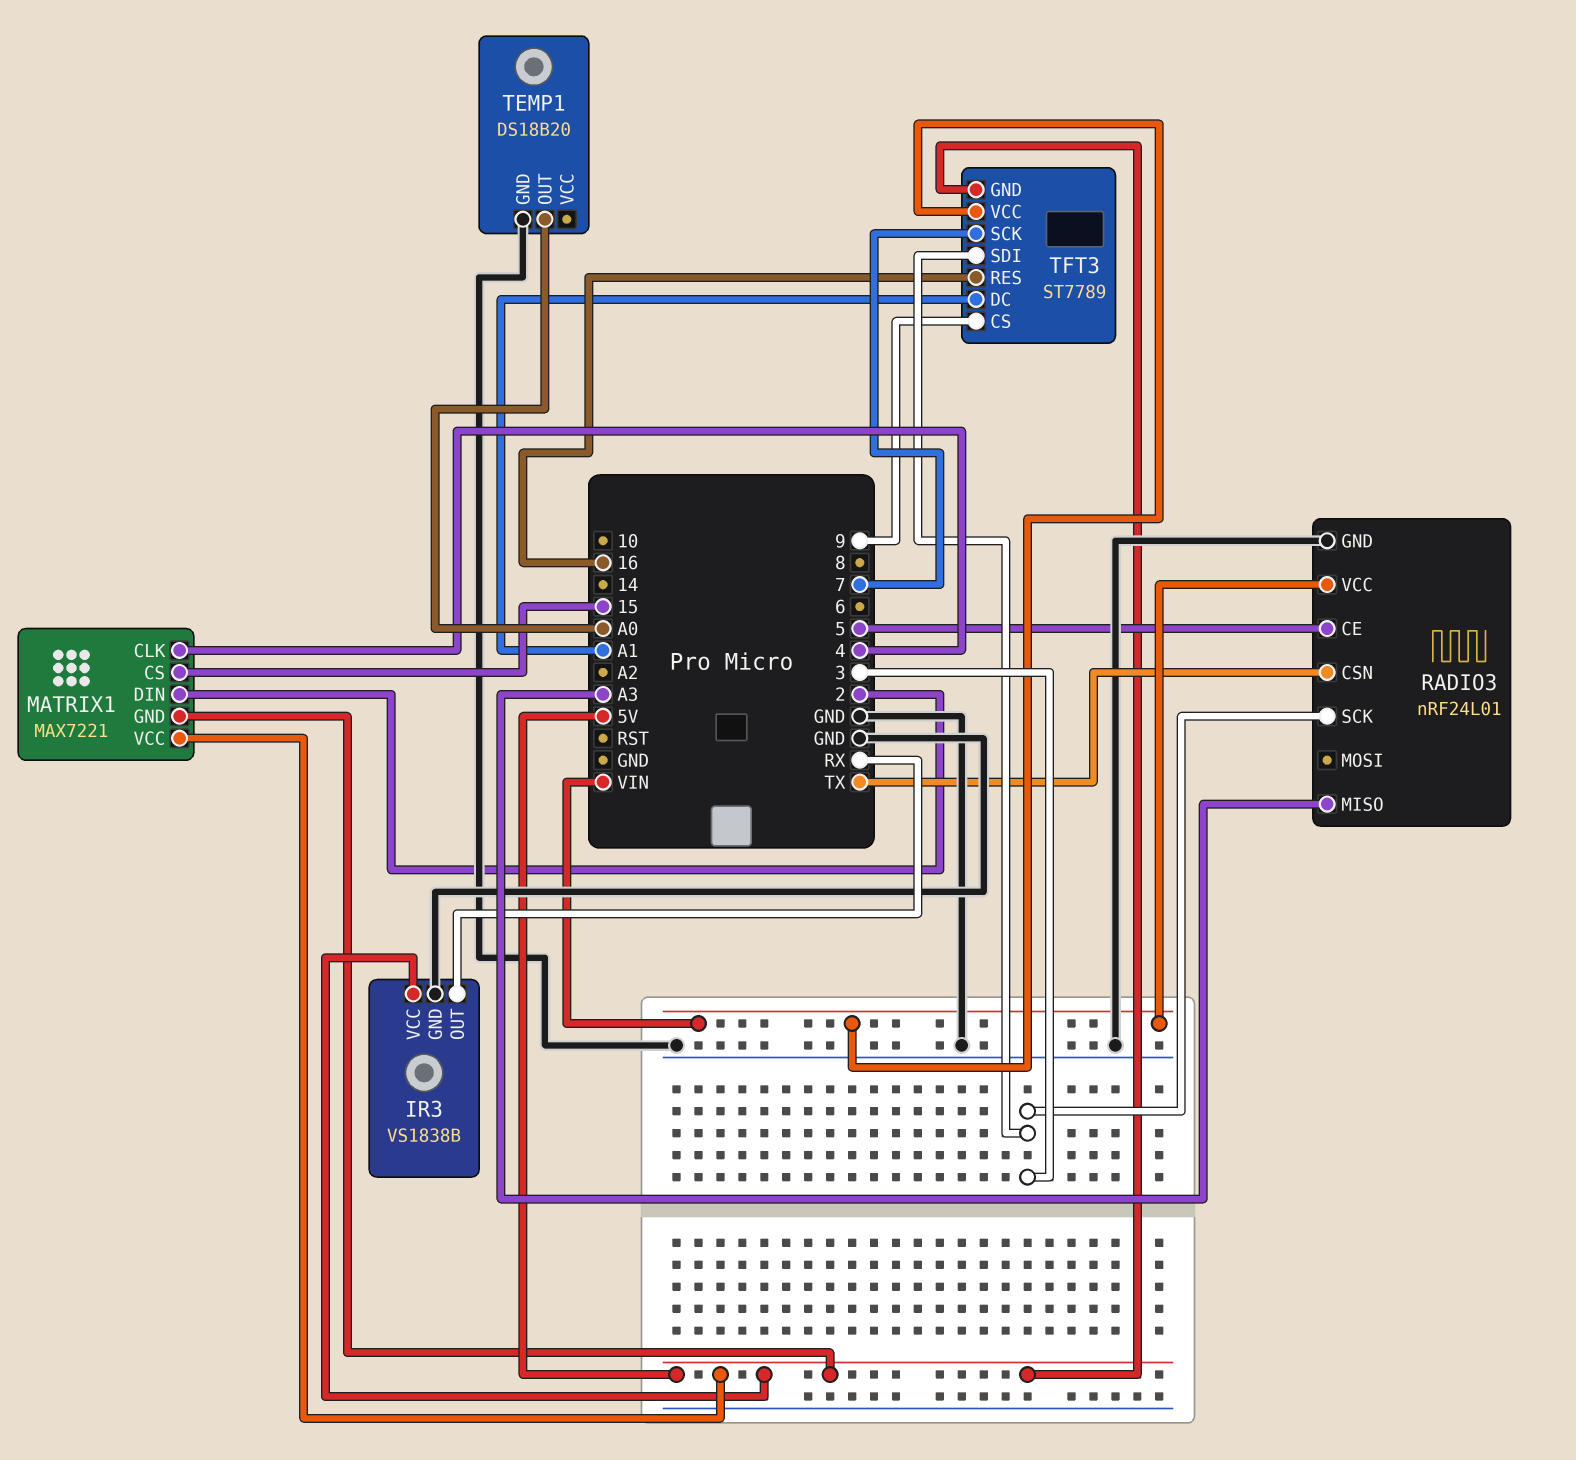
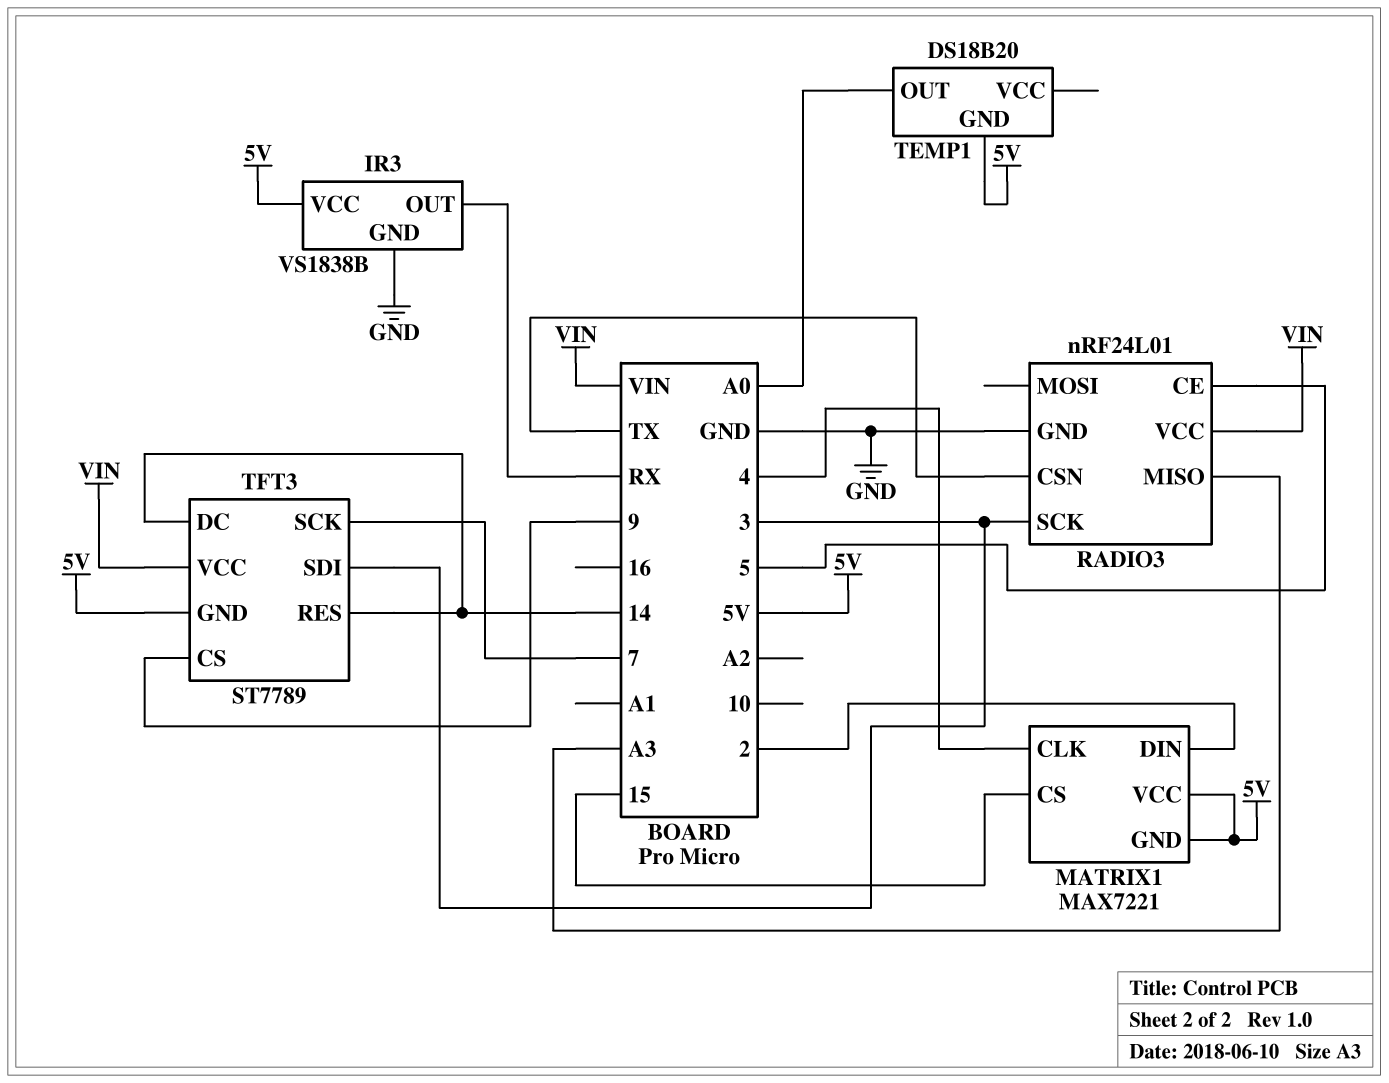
TEMP1 pin GND: GND -> 5V
TFT3 pin DC: A1 -> 14
TFT3 pin RES: 16 -> 14

